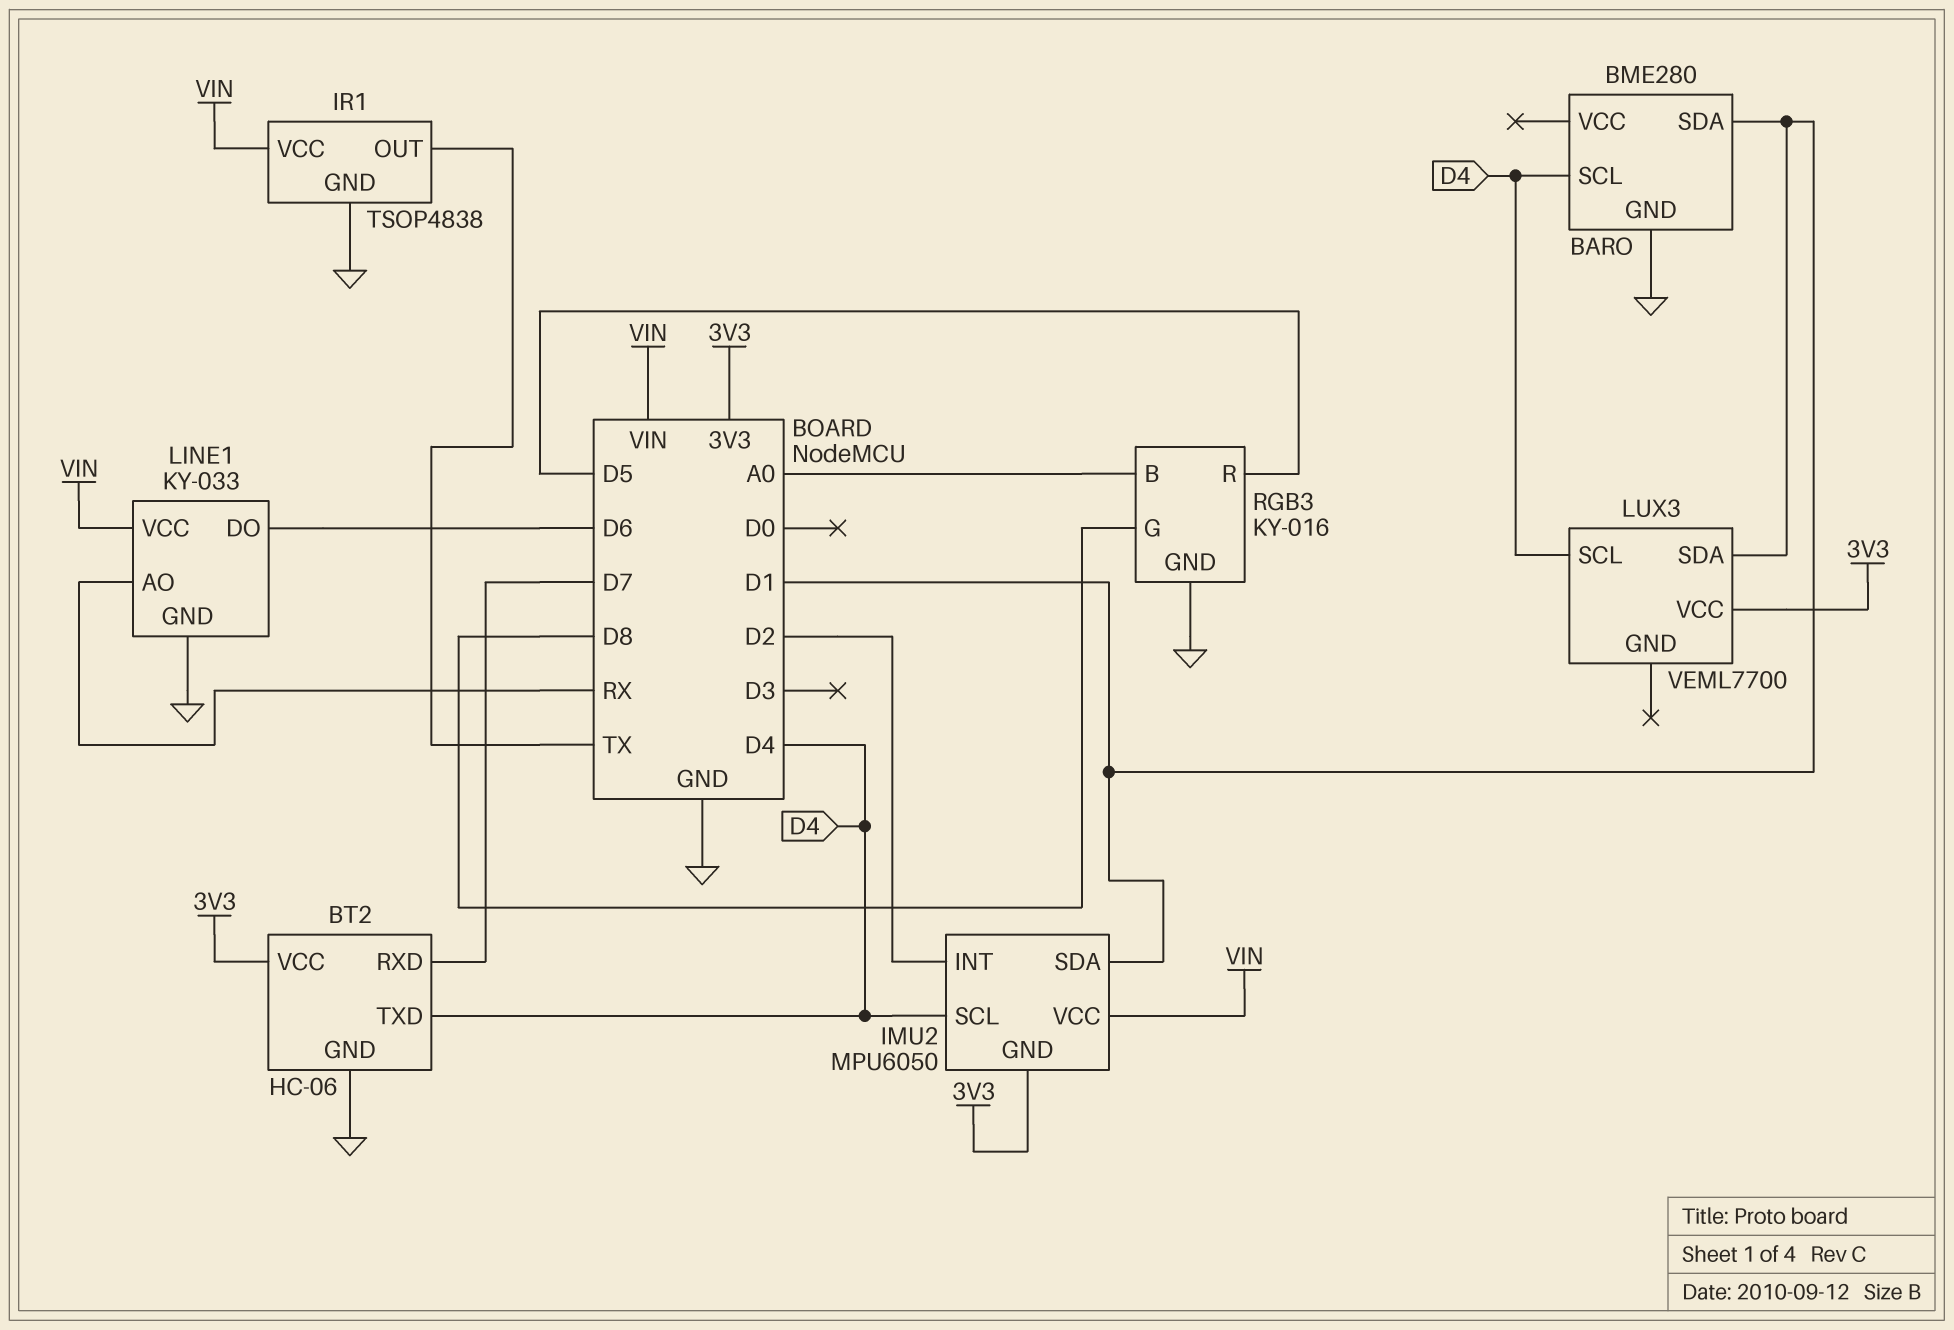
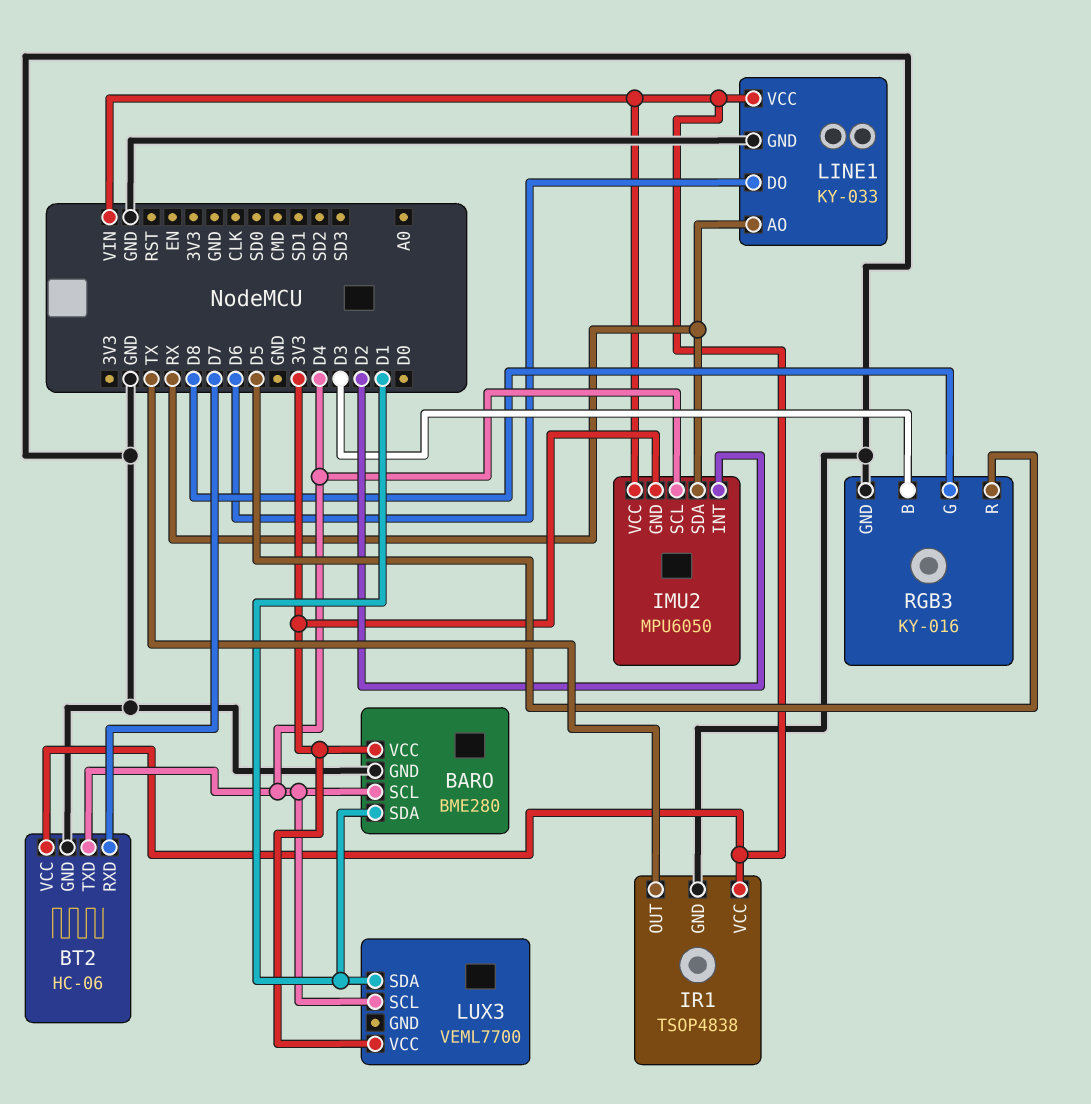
BARO pin VCC: none -> 3V3
BT2 pin VCC: 3V3 -> VIN
IMU2 pin SDA: D1 -> RX
RGB3 pin B: A0 -> D3

